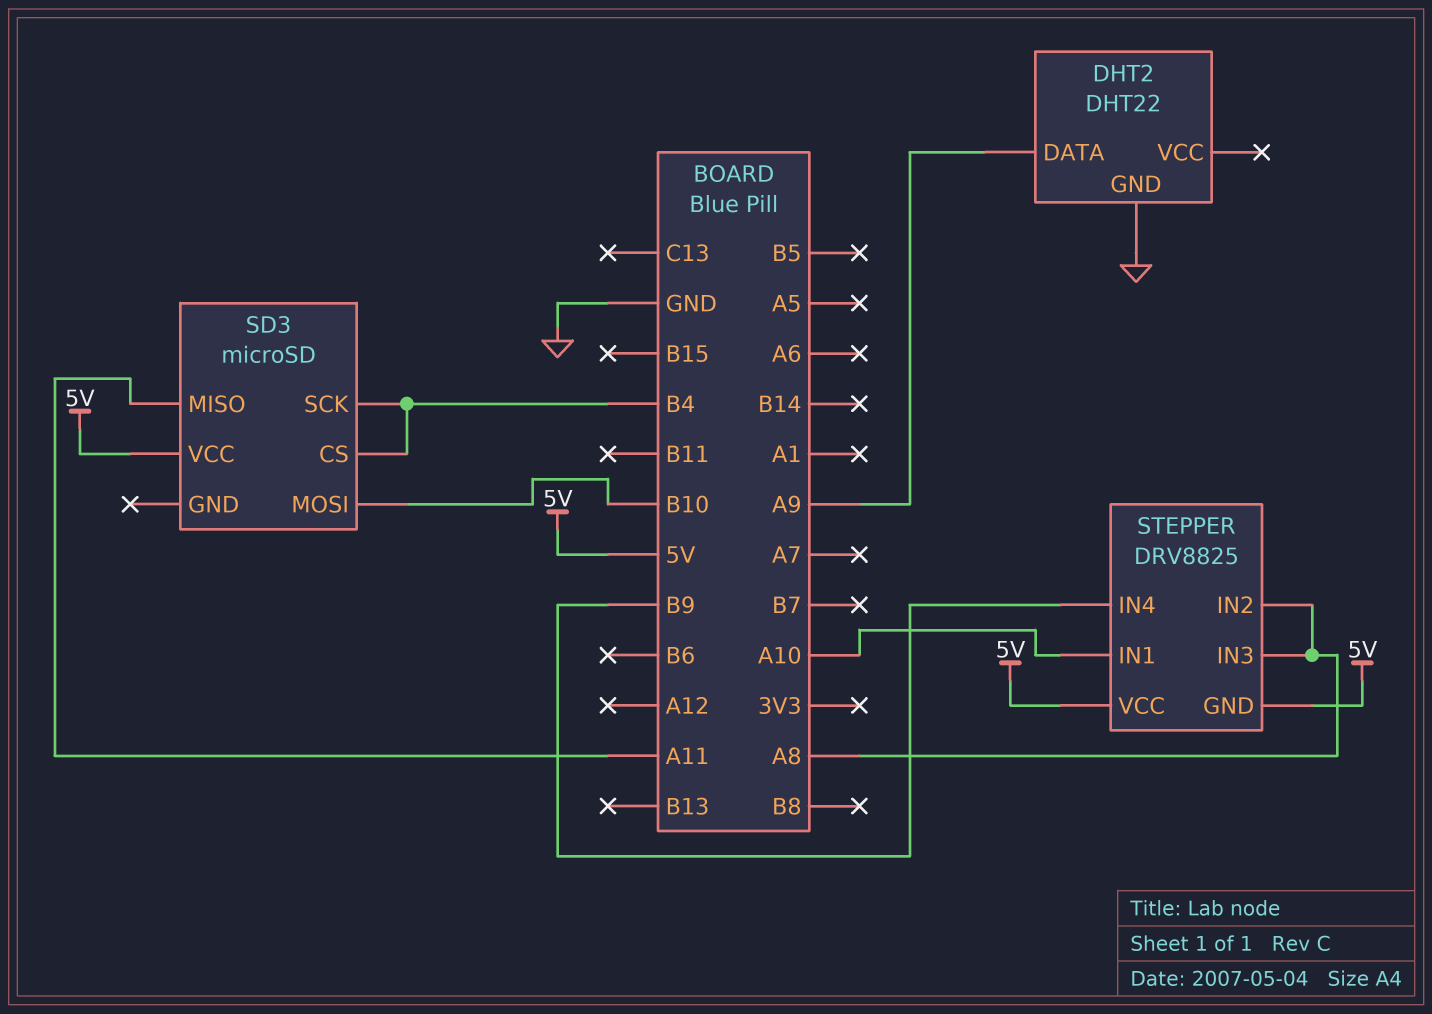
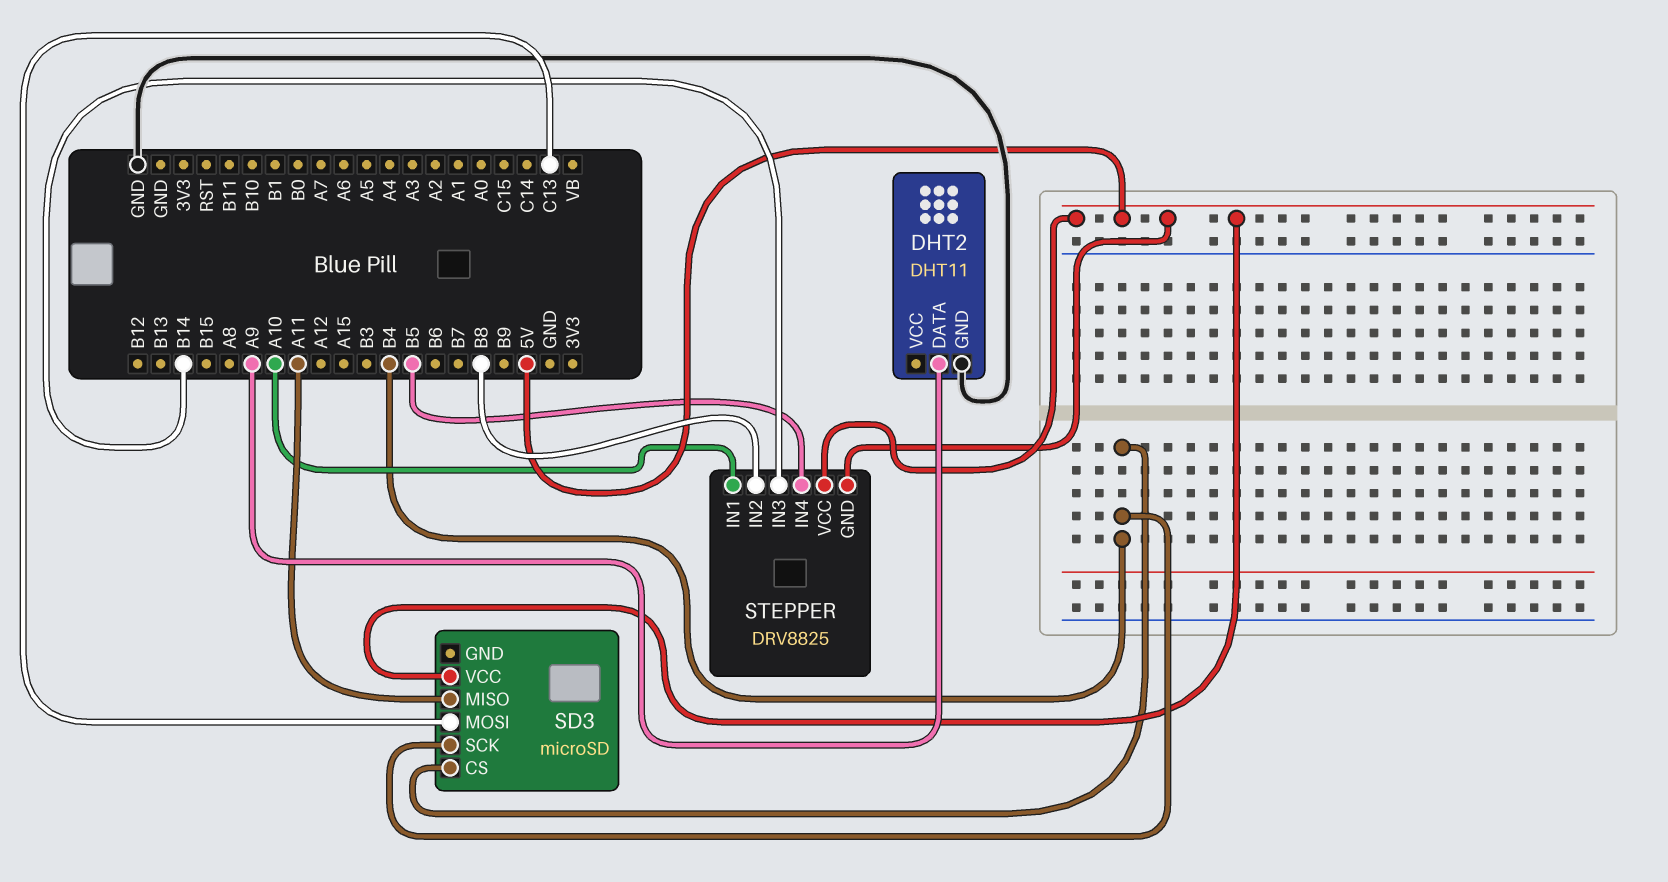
DHT2: DHT22 -> DHT11
SD3 pin MOSI: B10 -> C13
STEPPER pin IN2: A8 -> B8
STEPPER pin IN3: A8 -> B14
STEPPER pin IN4: B9 -> B5

